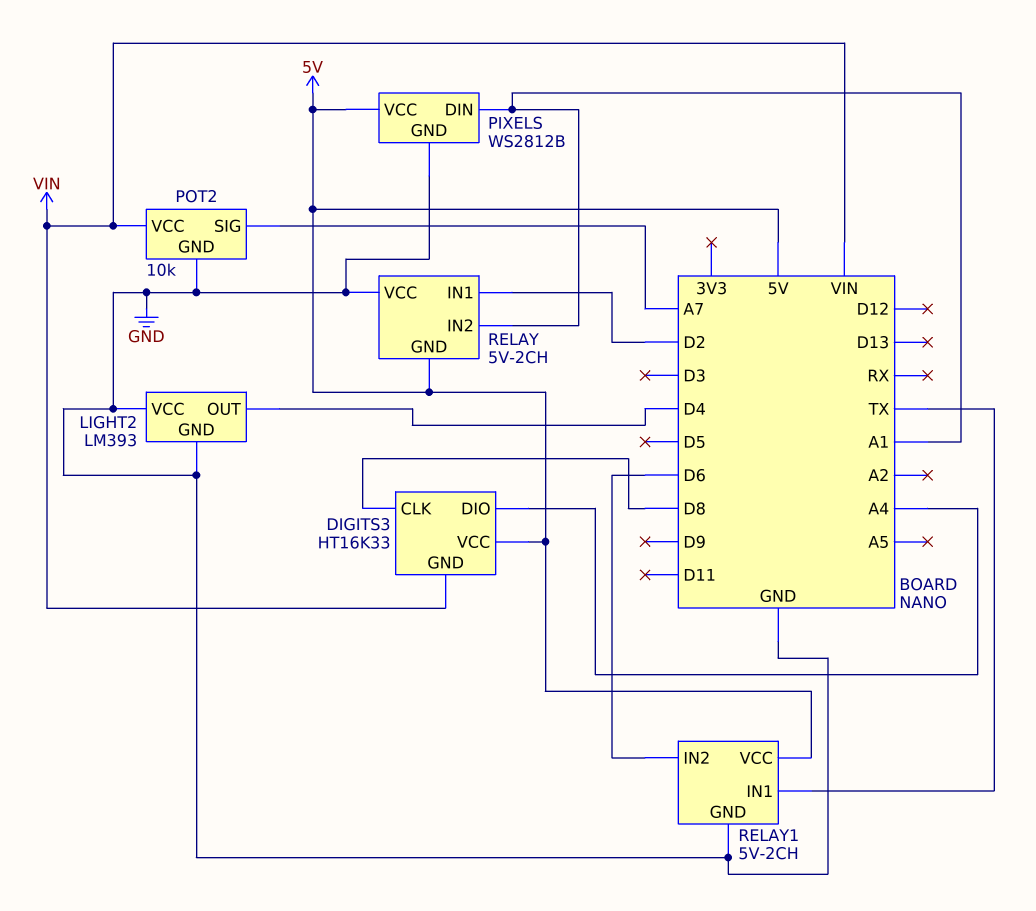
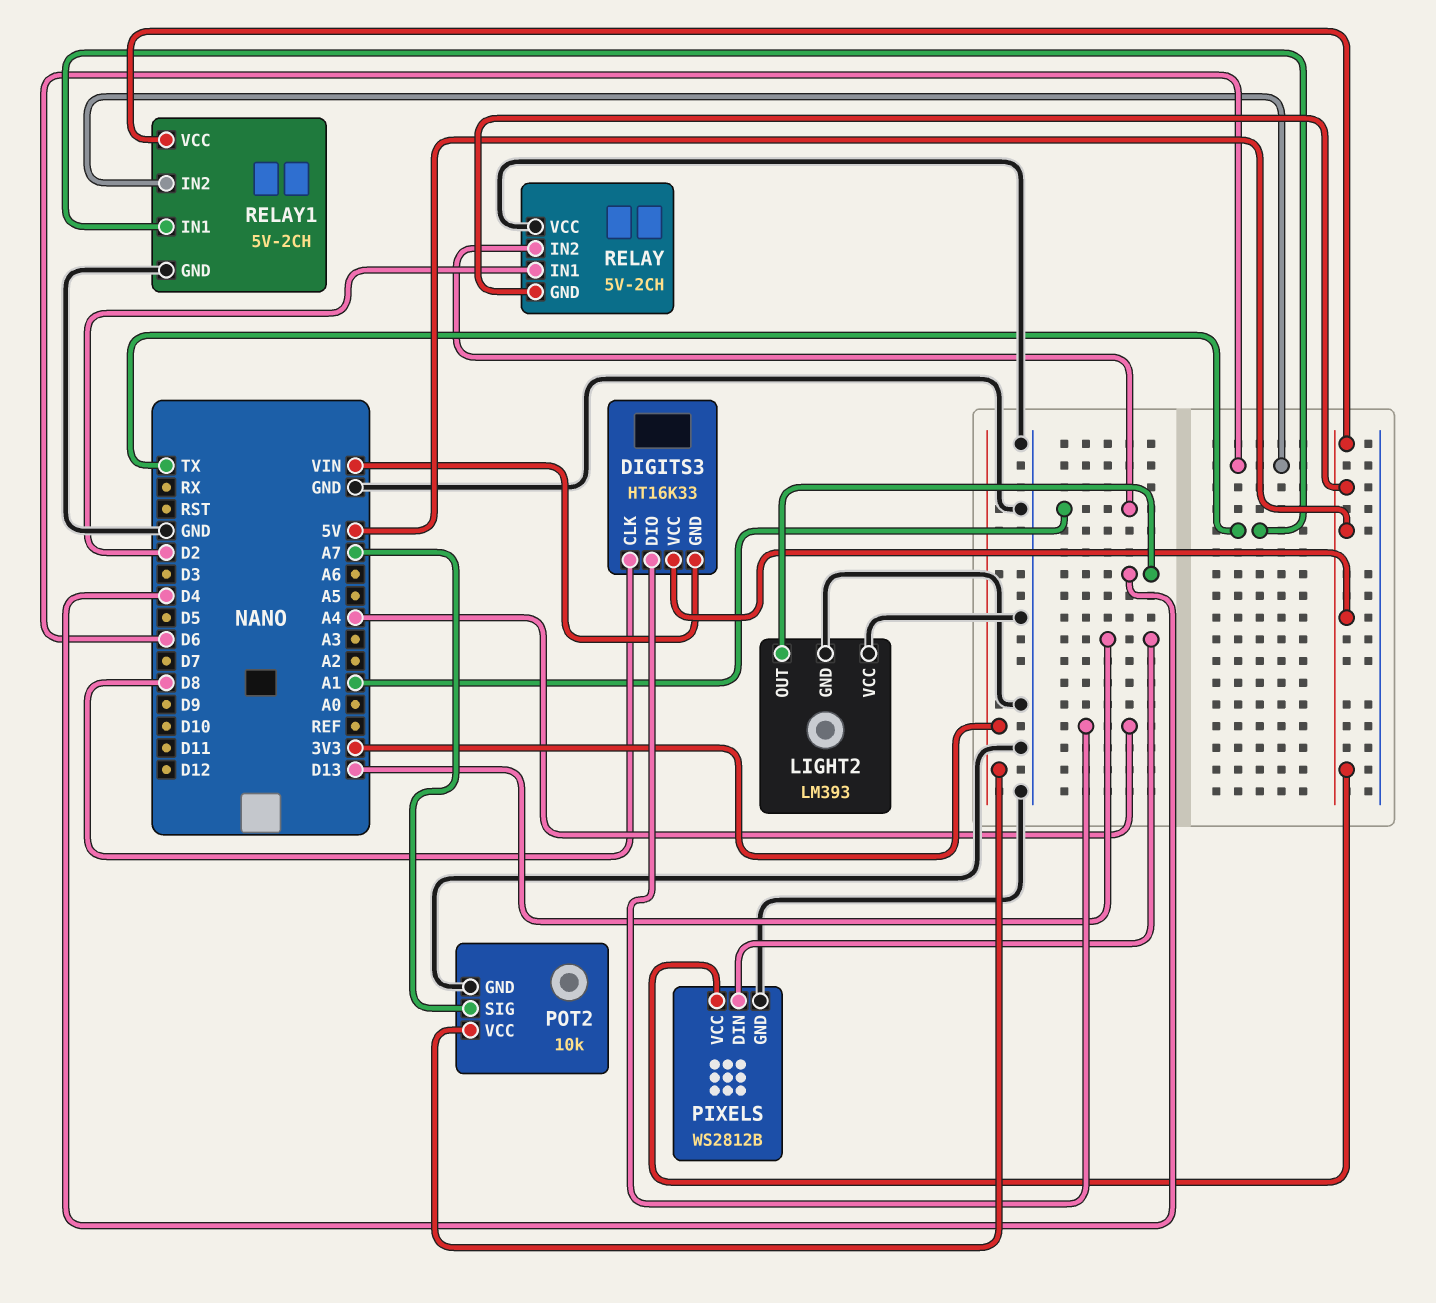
PIXELS pin DIN: A1 -> D13
POT2 pin VCC: VIN -> 3V3

